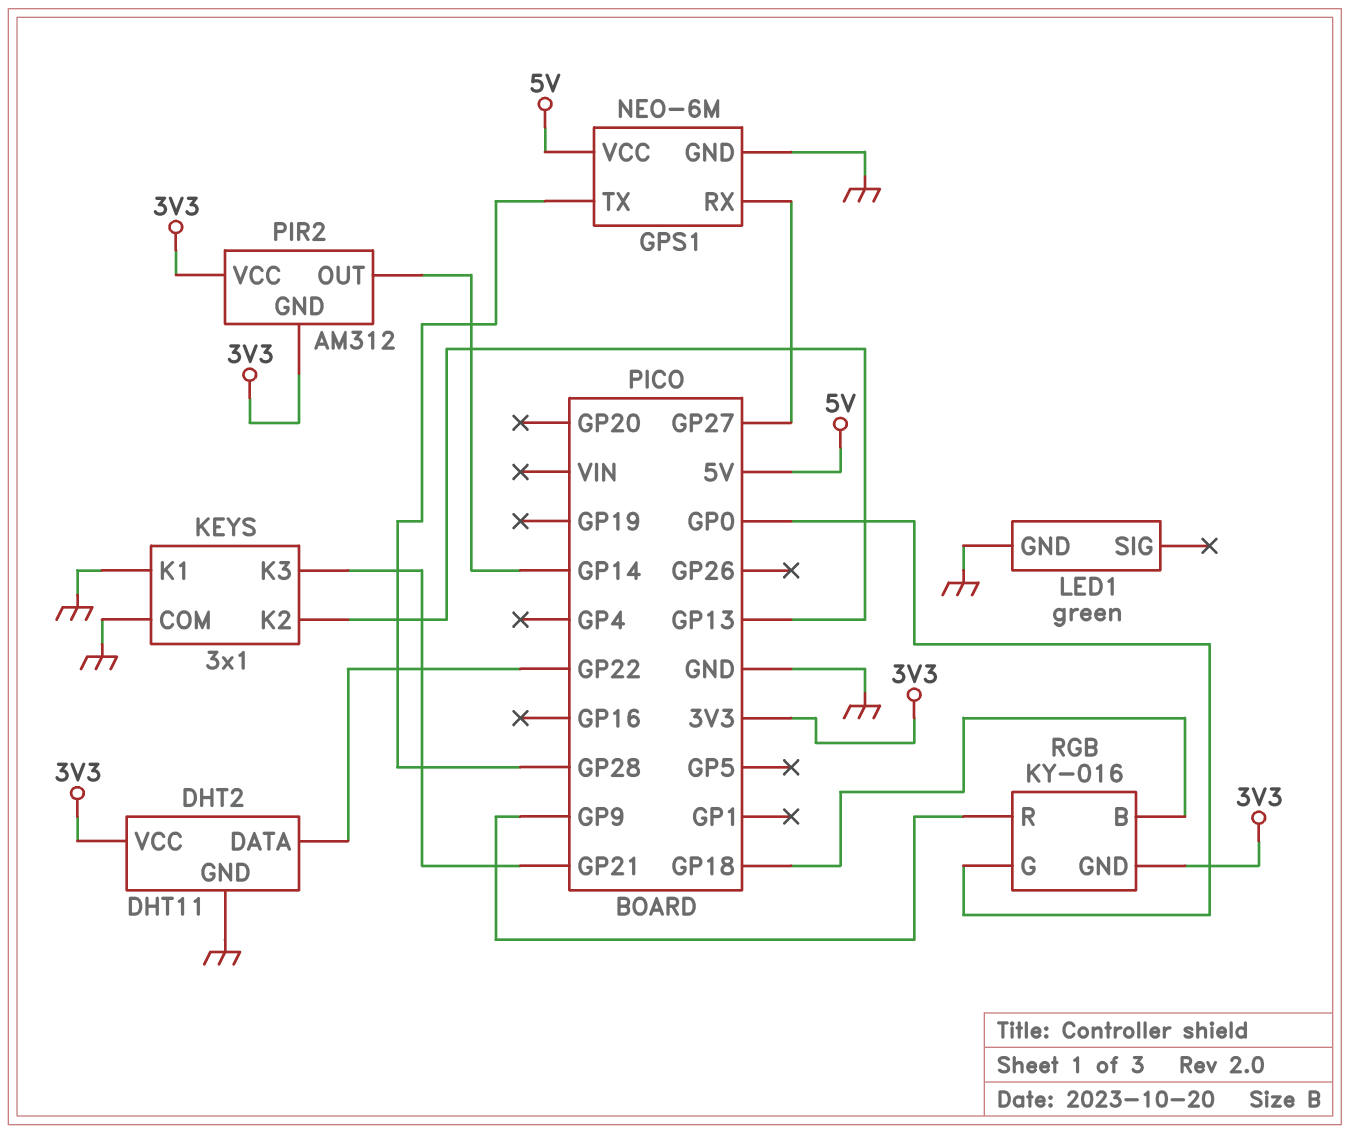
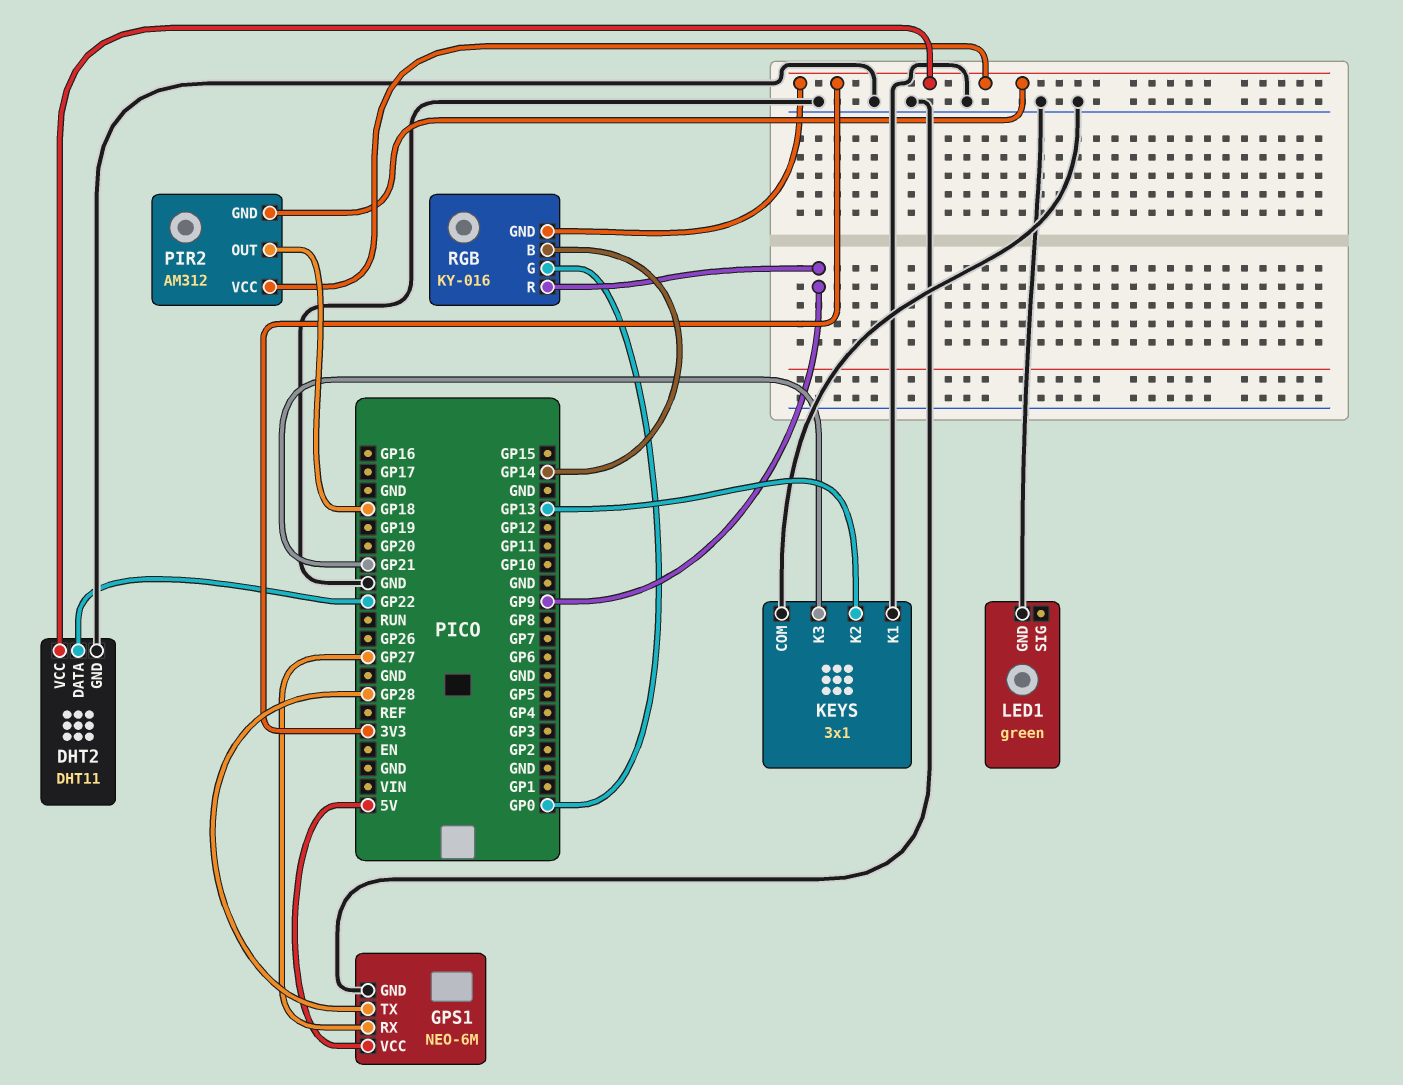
PIR2 pin OUT: GP14 -> GP18
RGB pin B: GP18 -> GP14

